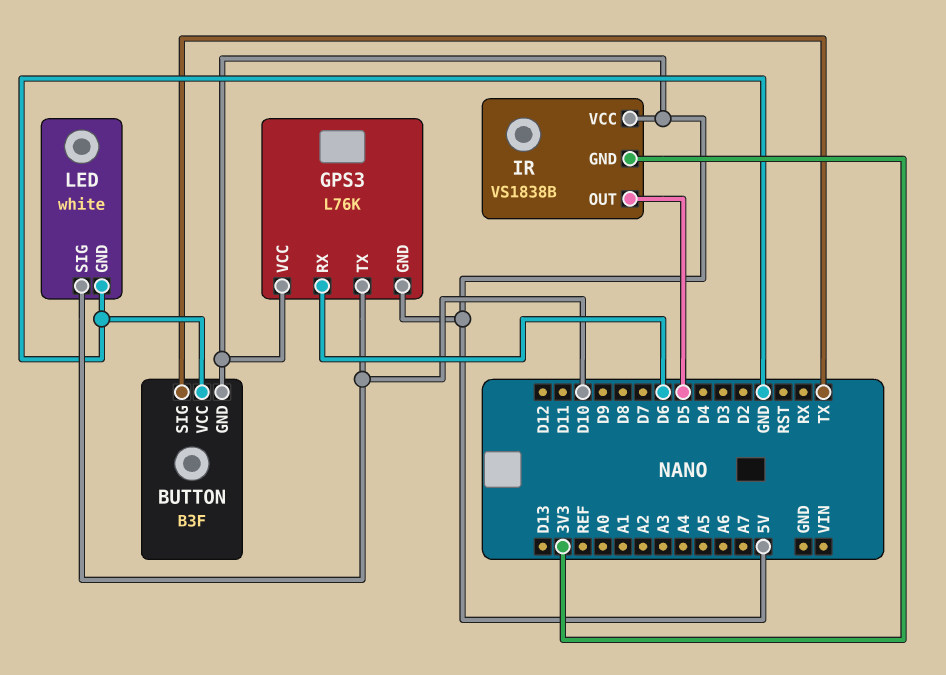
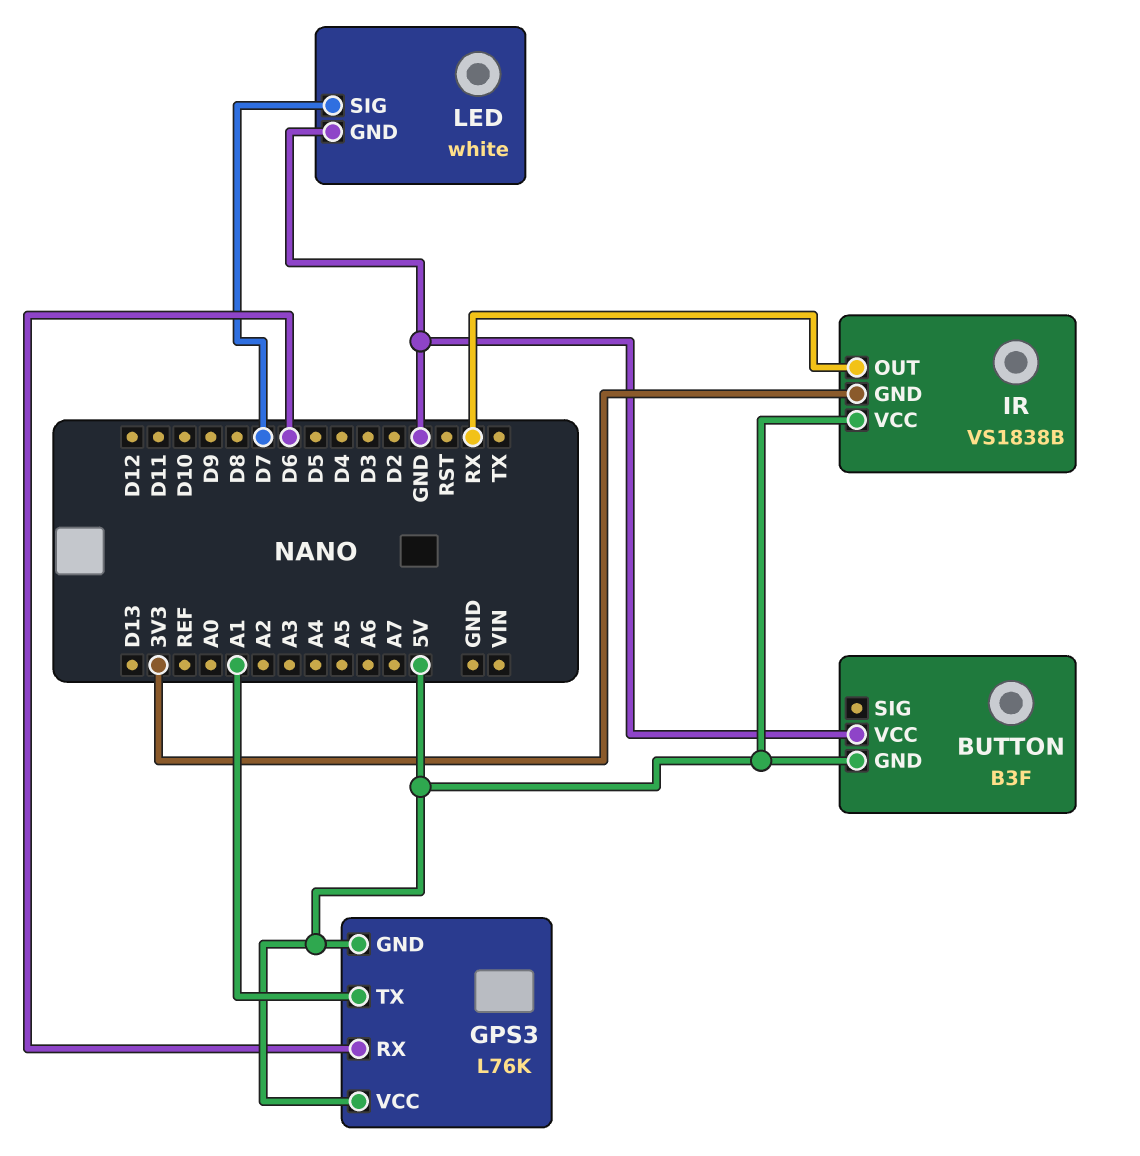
BUTTON pin SIG: TX -> none
GPS3 pin TX: D10 -> A1
IR pin OUT: D5 -> RX
LED pin SIG: D10 -> D7

